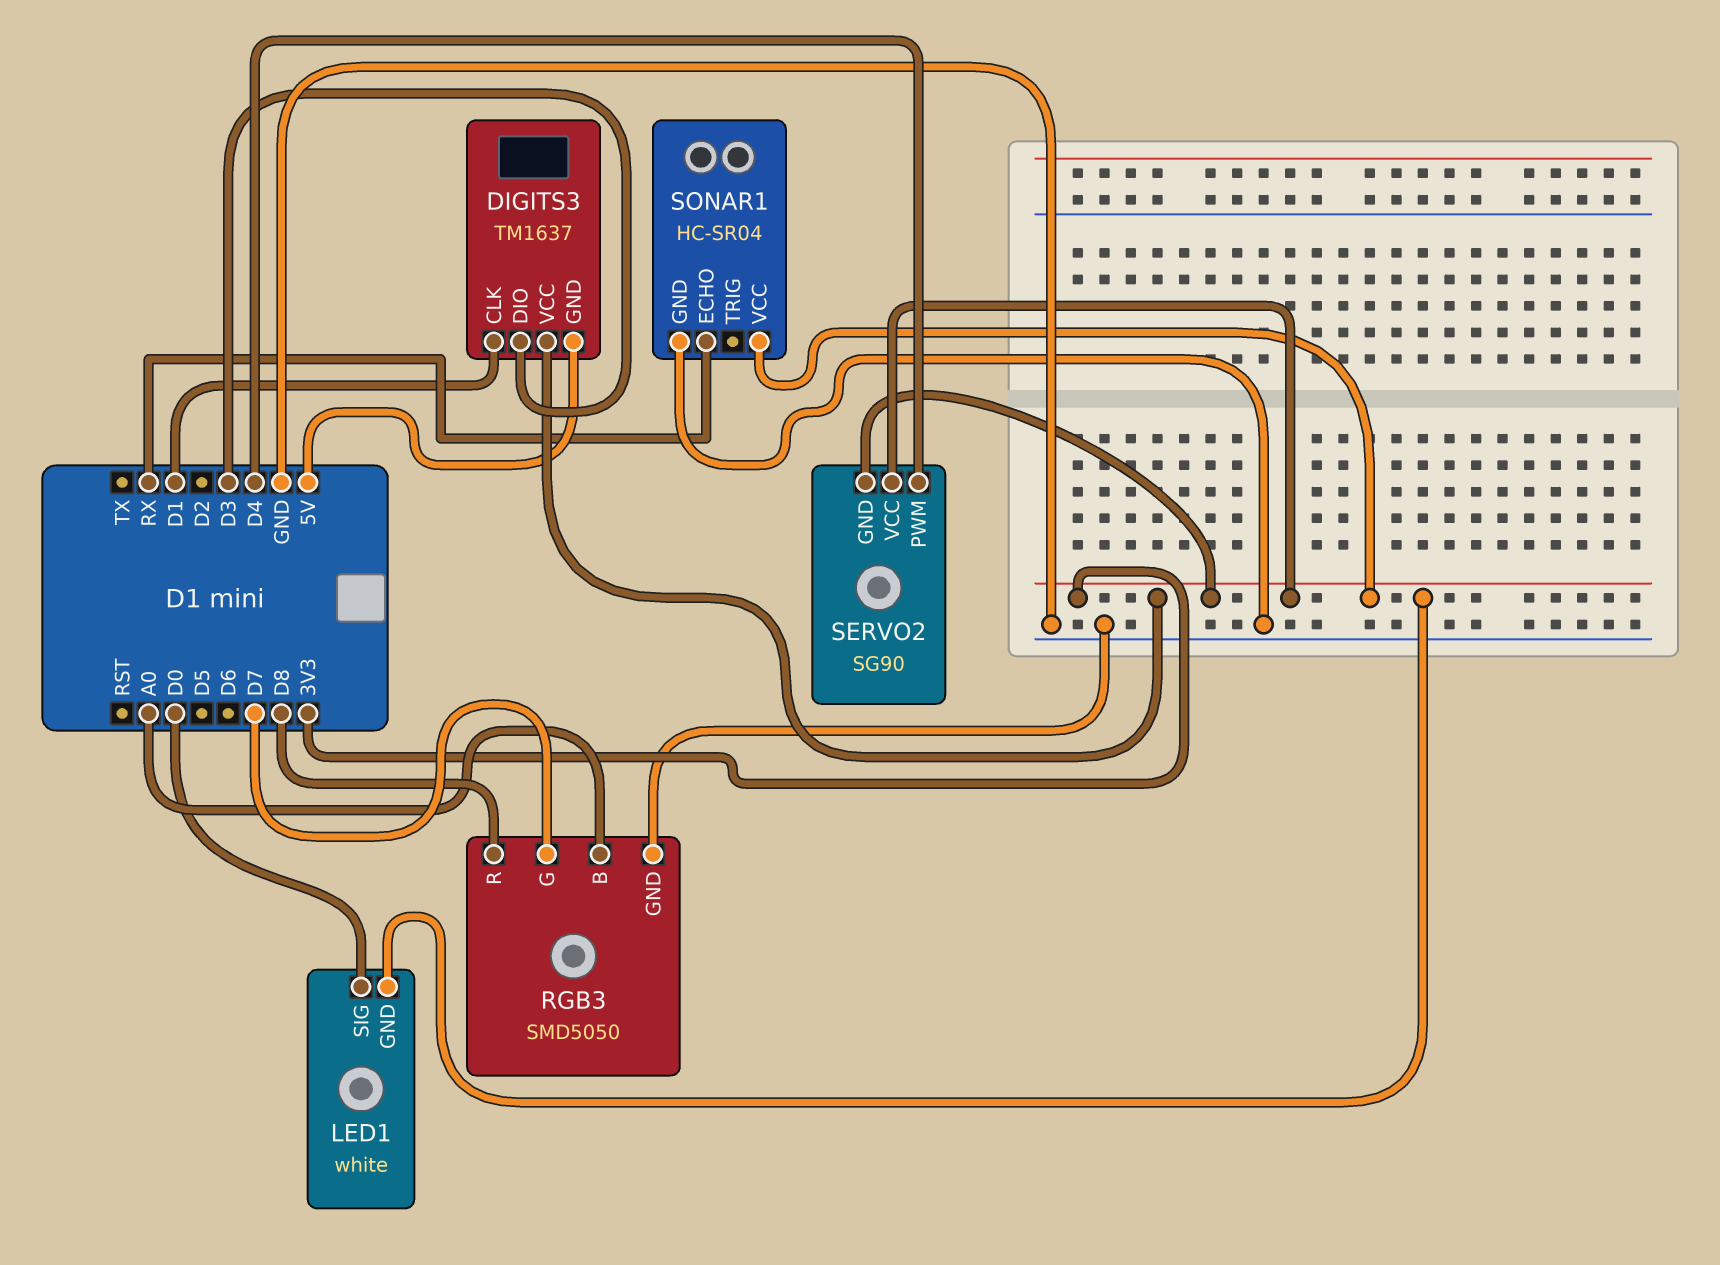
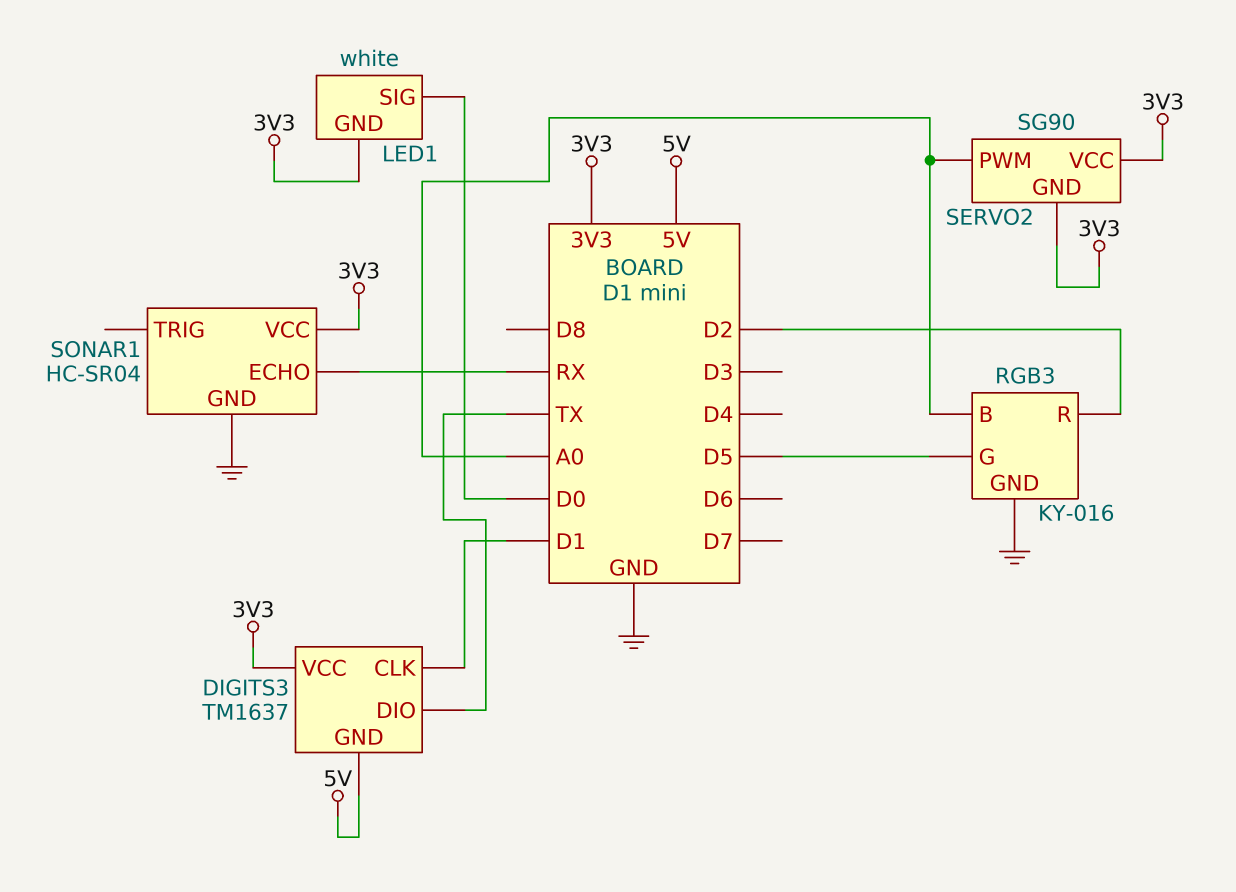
DIGITS3 pin DIO: D3 -> TX
RGB3: SMD5050 -> KY-016
RGB3 pin G: D7 -> D5
RGB3 pin R: D8 -> D2
SERVO2 pin PWM: D4 -> A0

